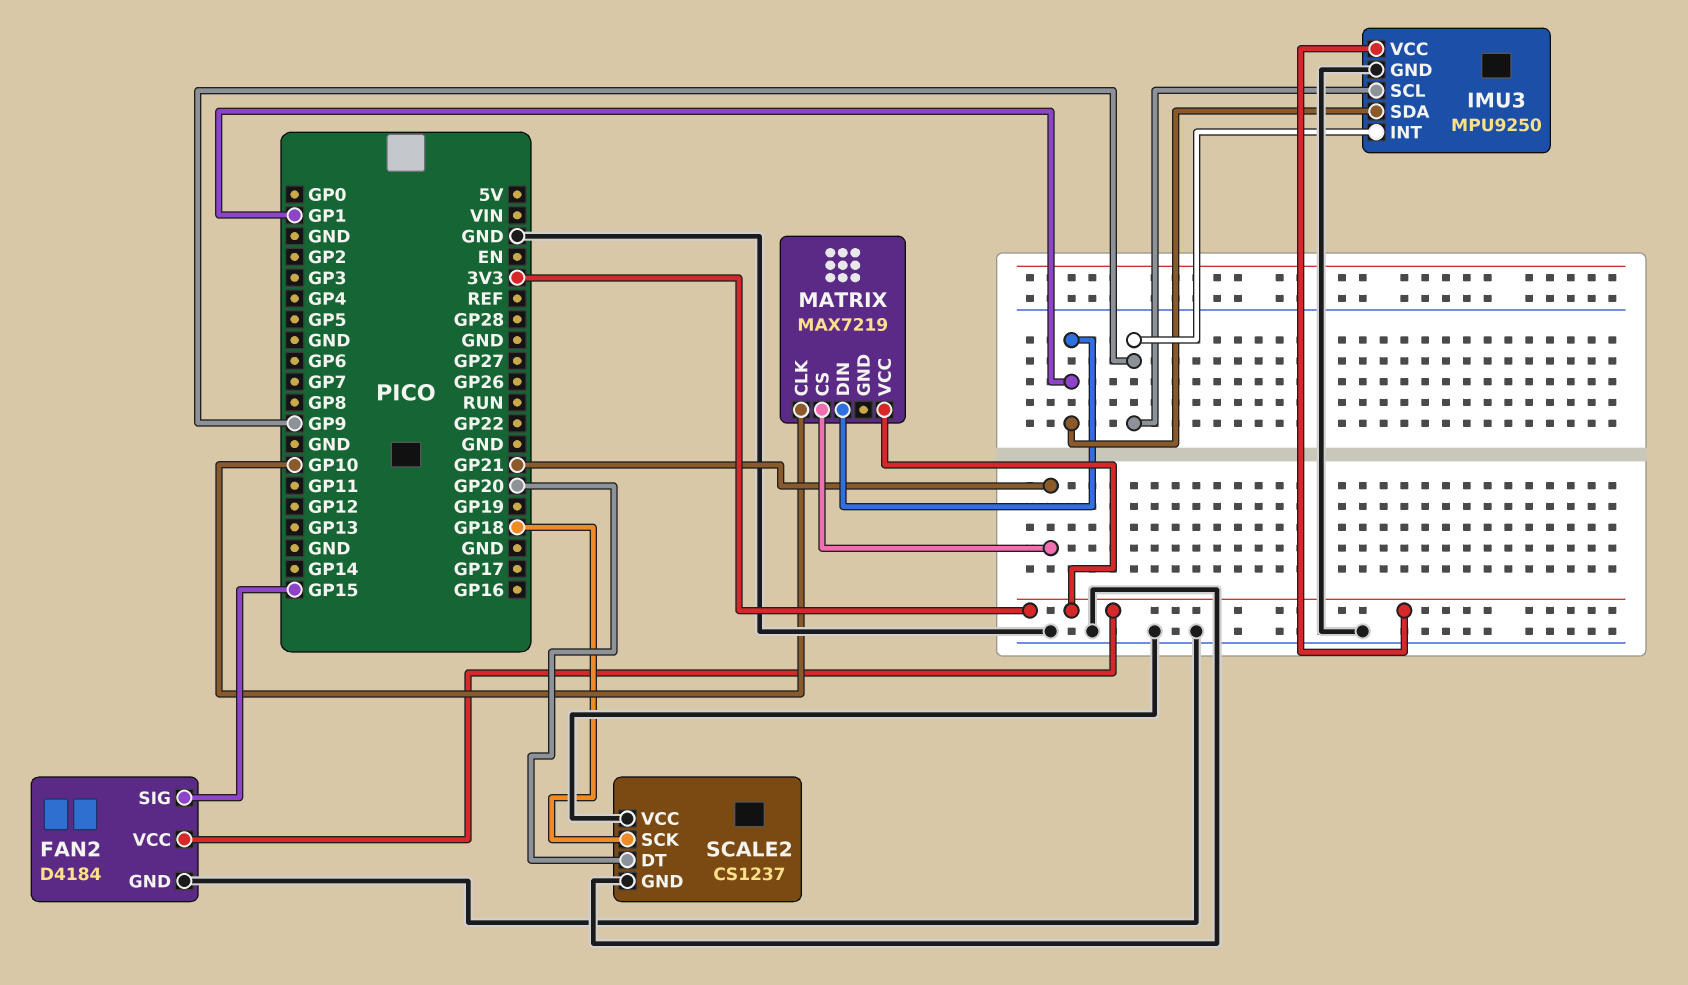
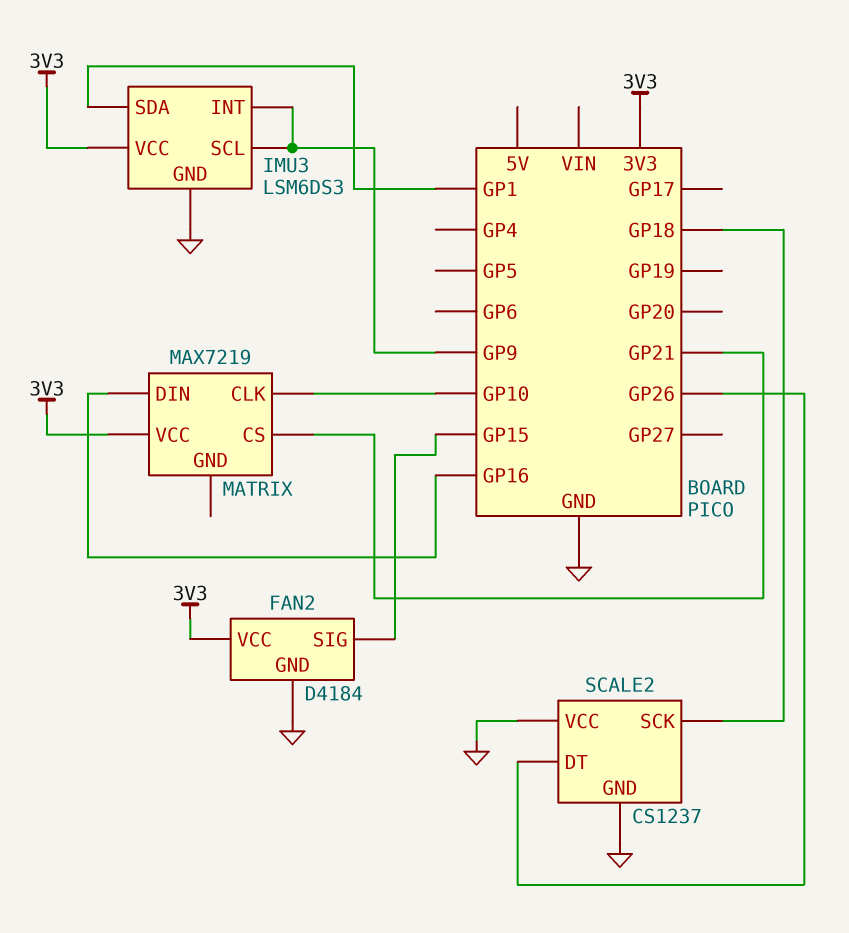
IMU3: MPU9250 -> LSM6DS3
MATRIX pin DIN: GP1 -> GP16
SCALE2 pin DT: GP20 -> GP26

